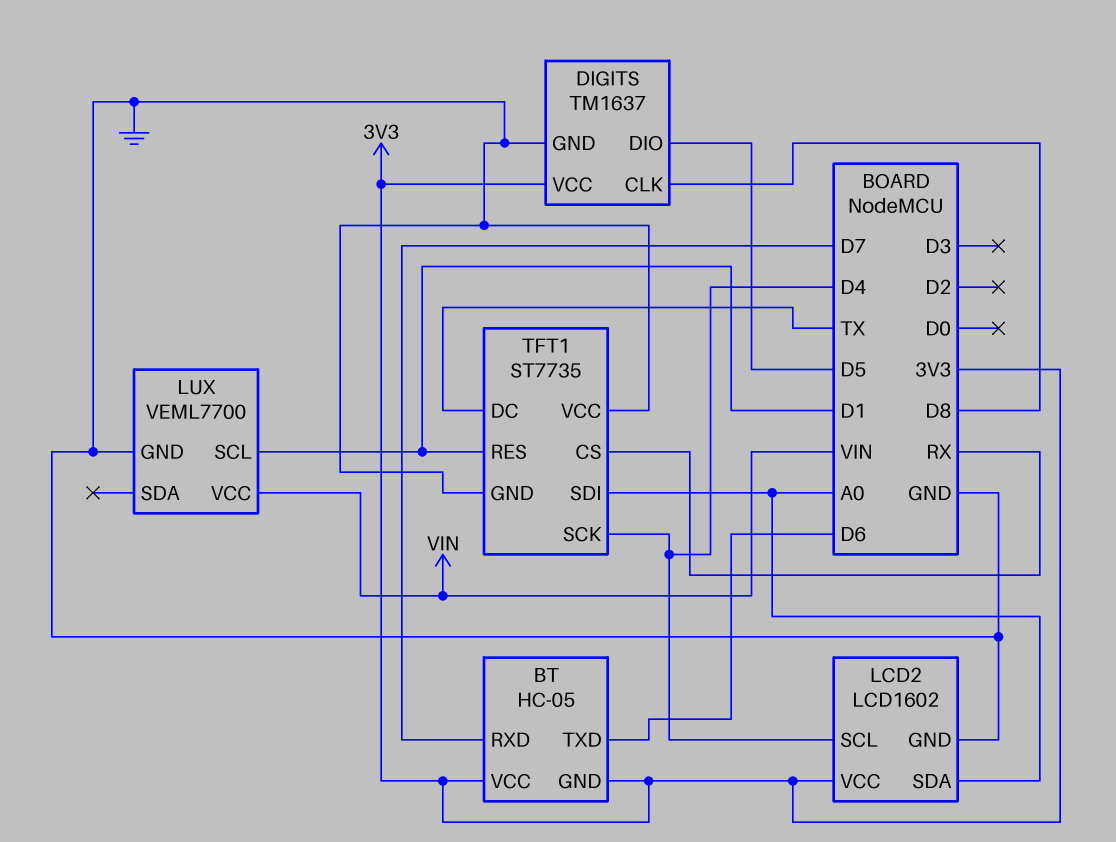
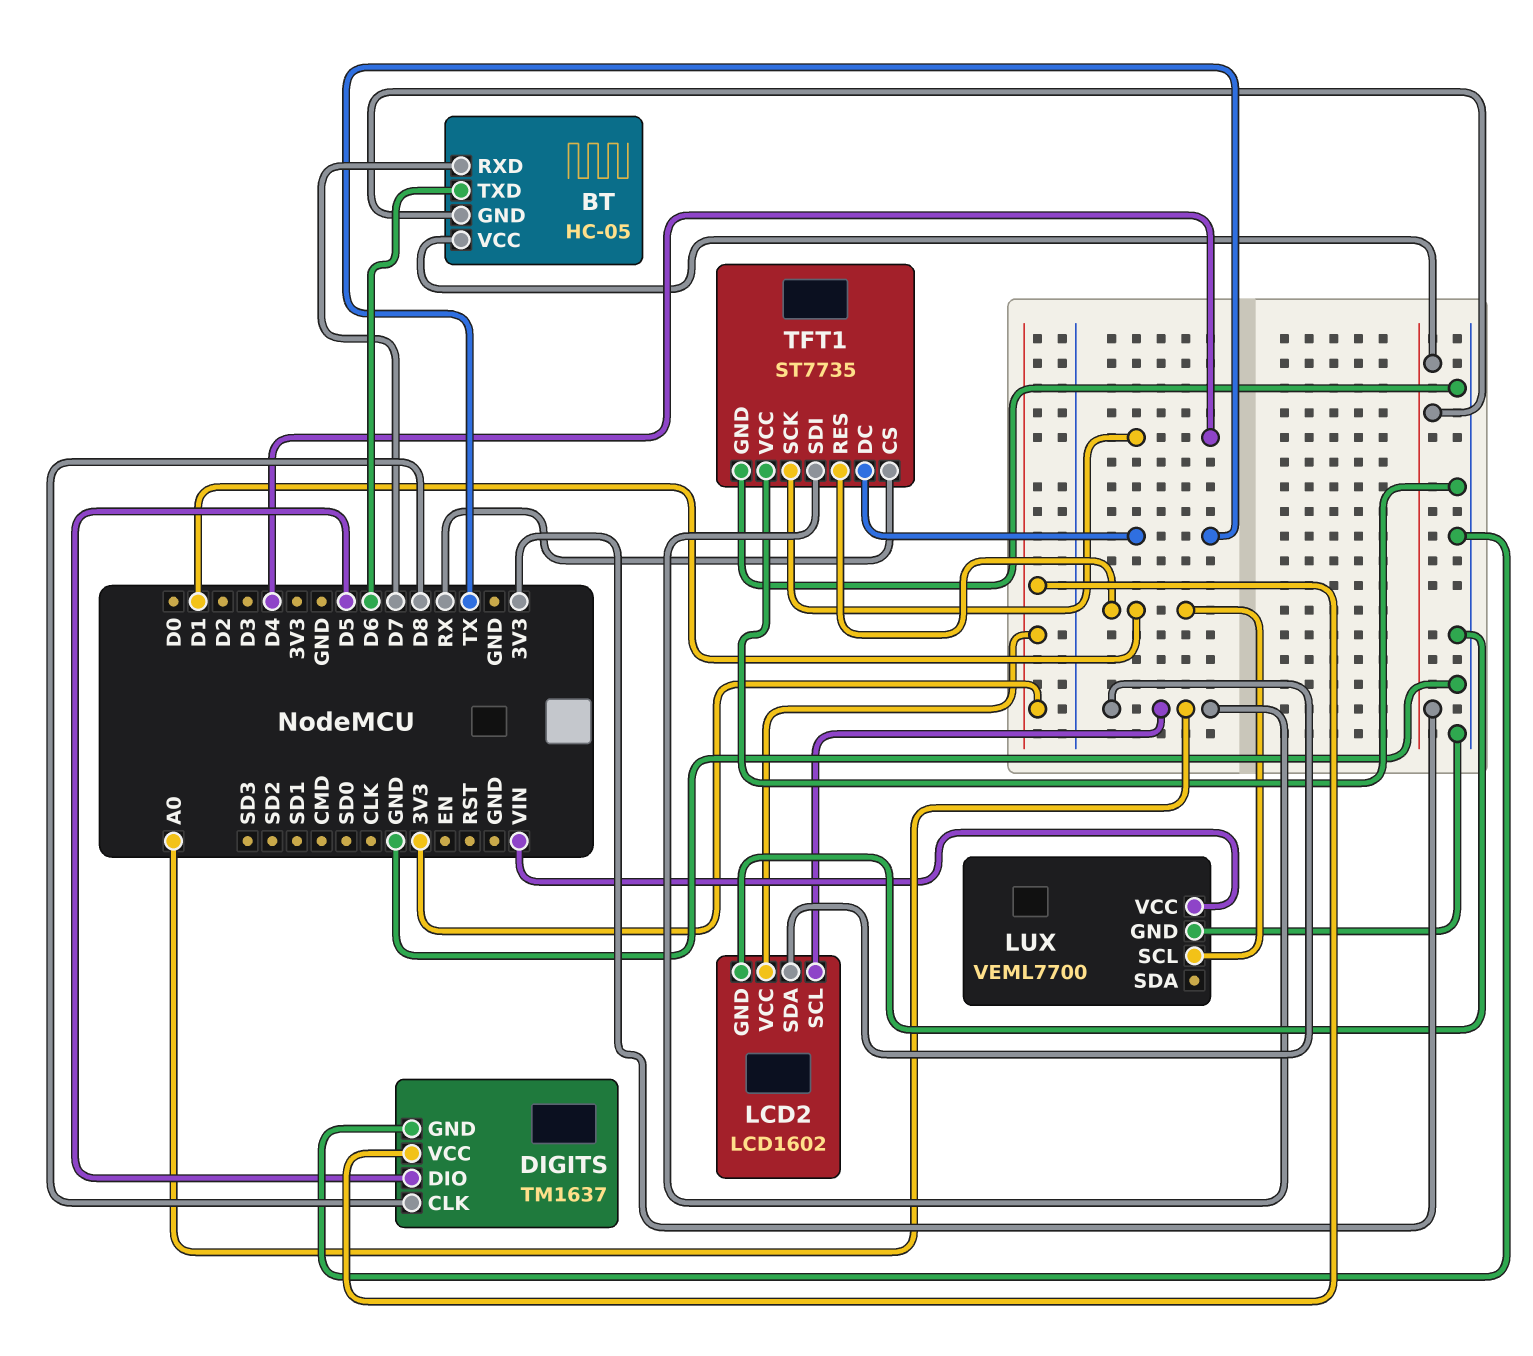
LCD2 pin SCL: D4 -> A0

